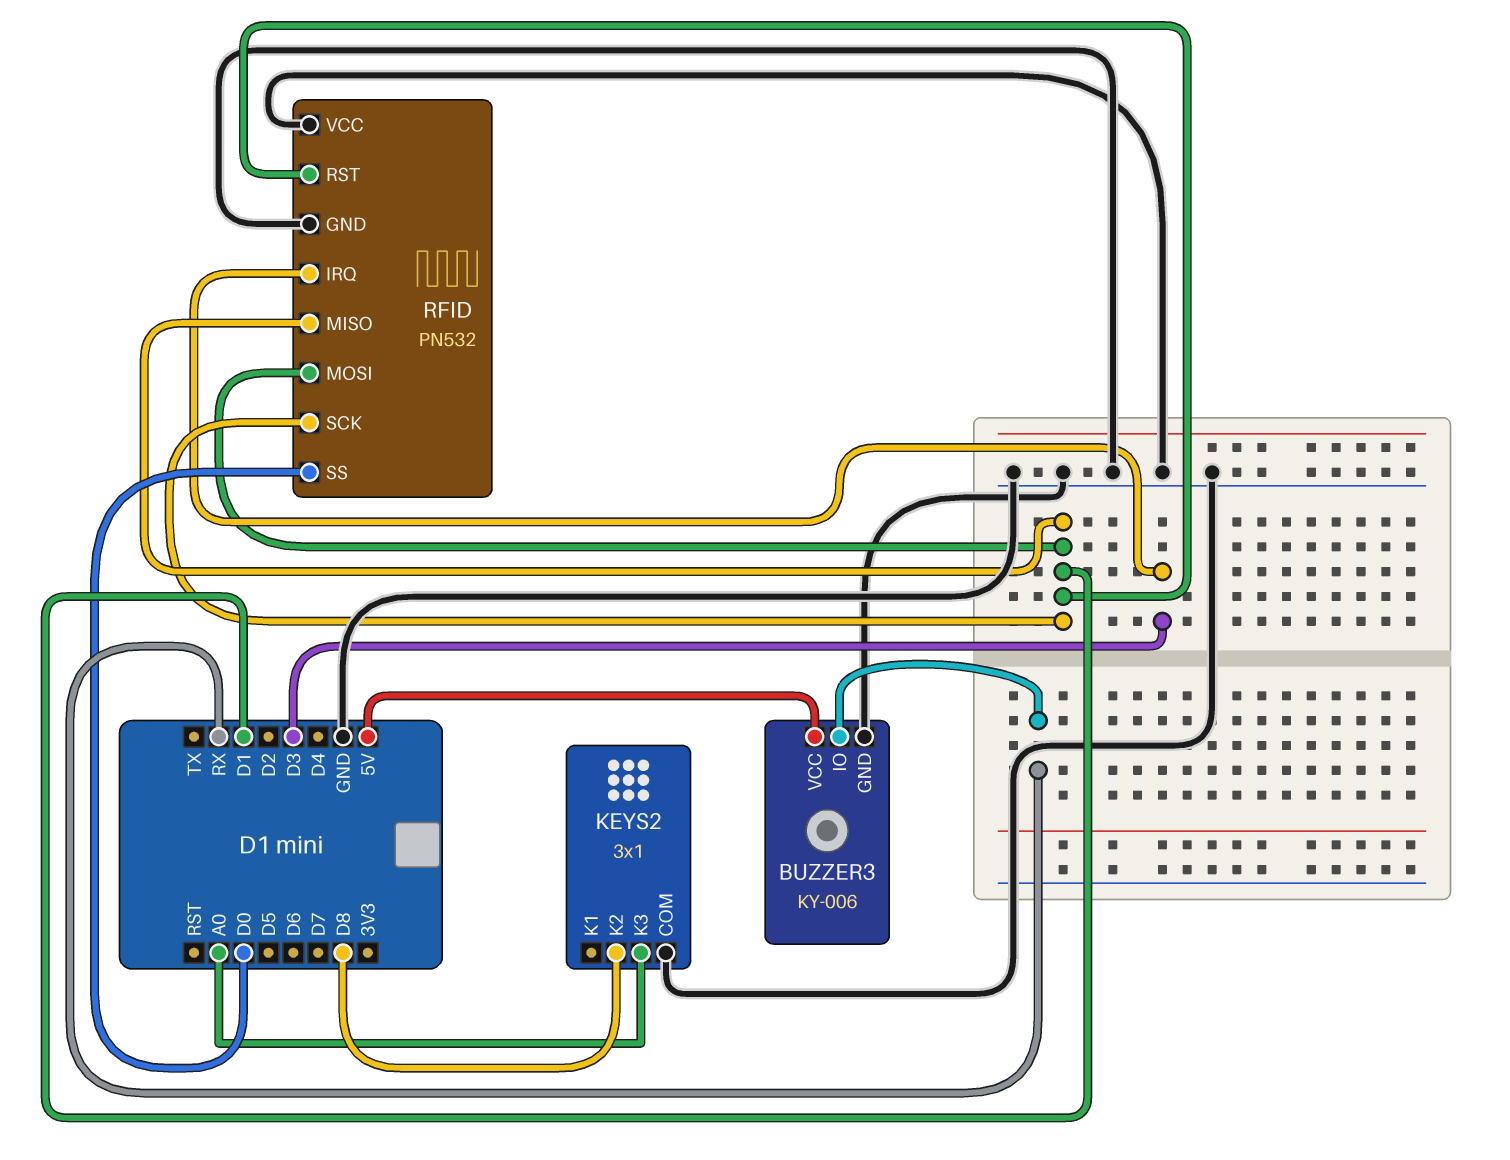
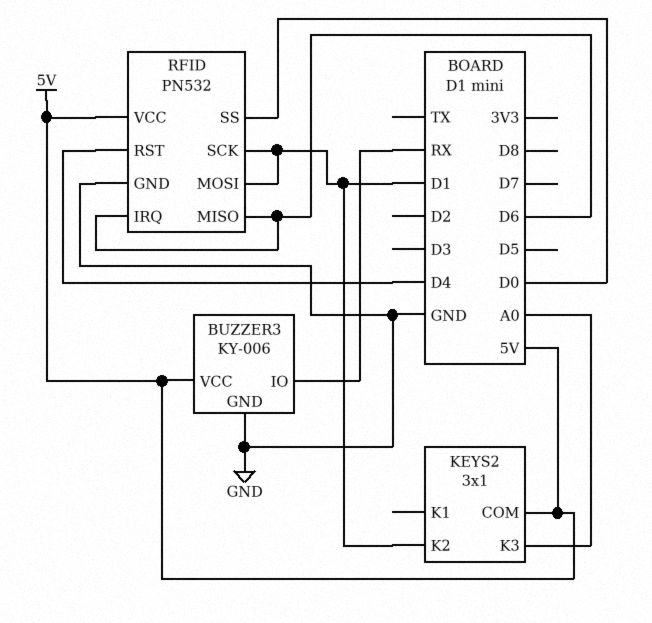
KEYS2 pin COM: GND -> 5V
KEYS2 pin K2: D8 -> D1
RFID pin IRQ: D3 -> D6
RFID pin MISO: D1 -> D6
RFID pin RST: D1 -> D4
RFID pin VCC: GND -> 5V

